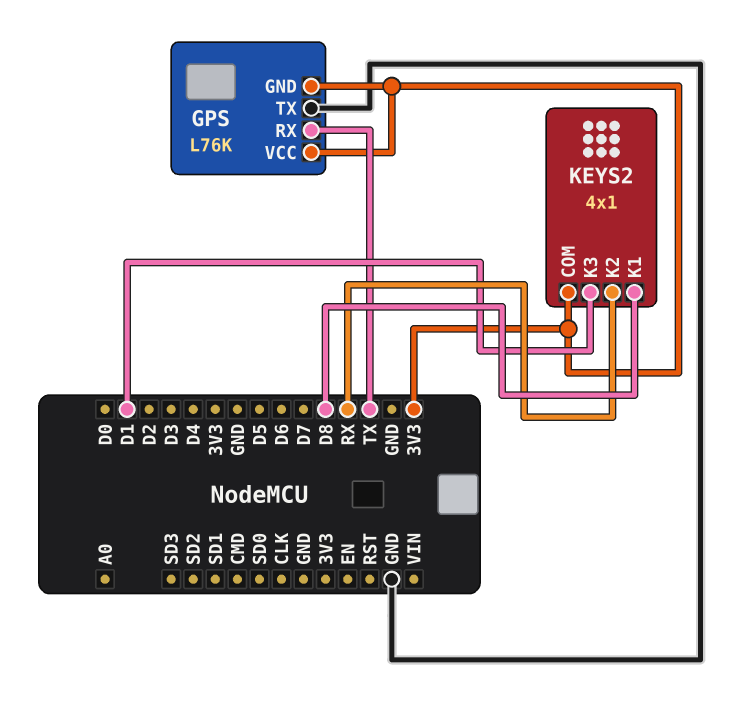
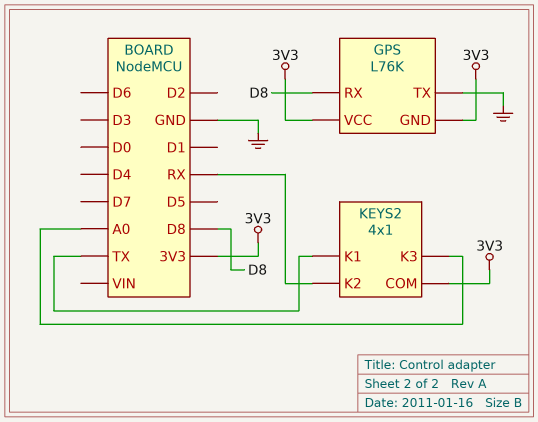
GPS pin RX: TX -> D8
KEYS2 pin K1: D8 -> TX
KEYS2 pin K3: D1 -> A0

